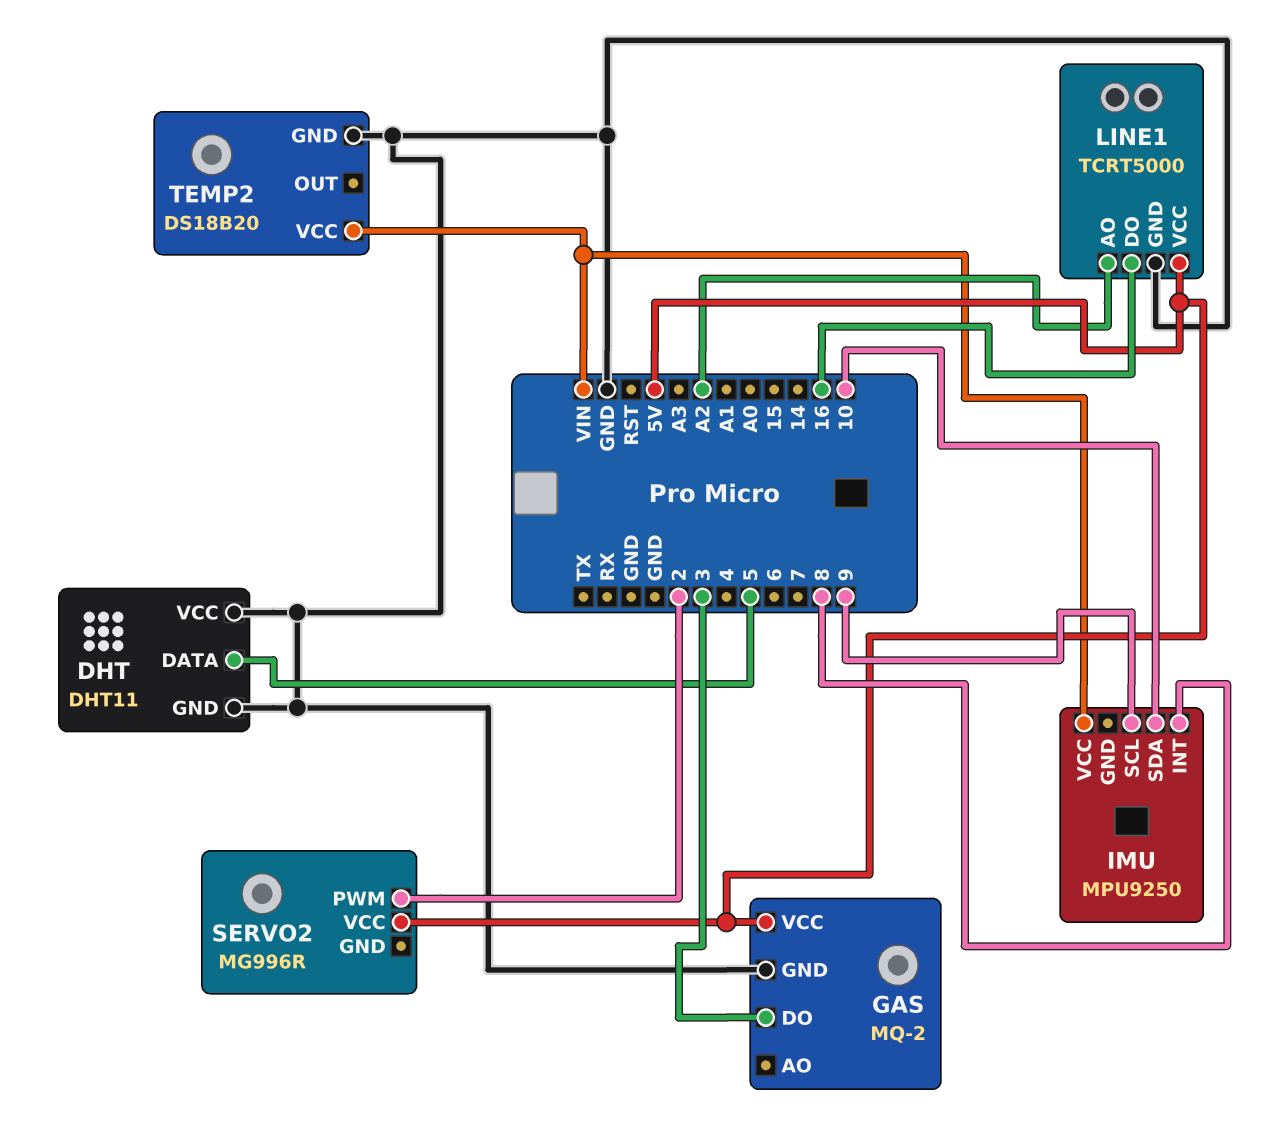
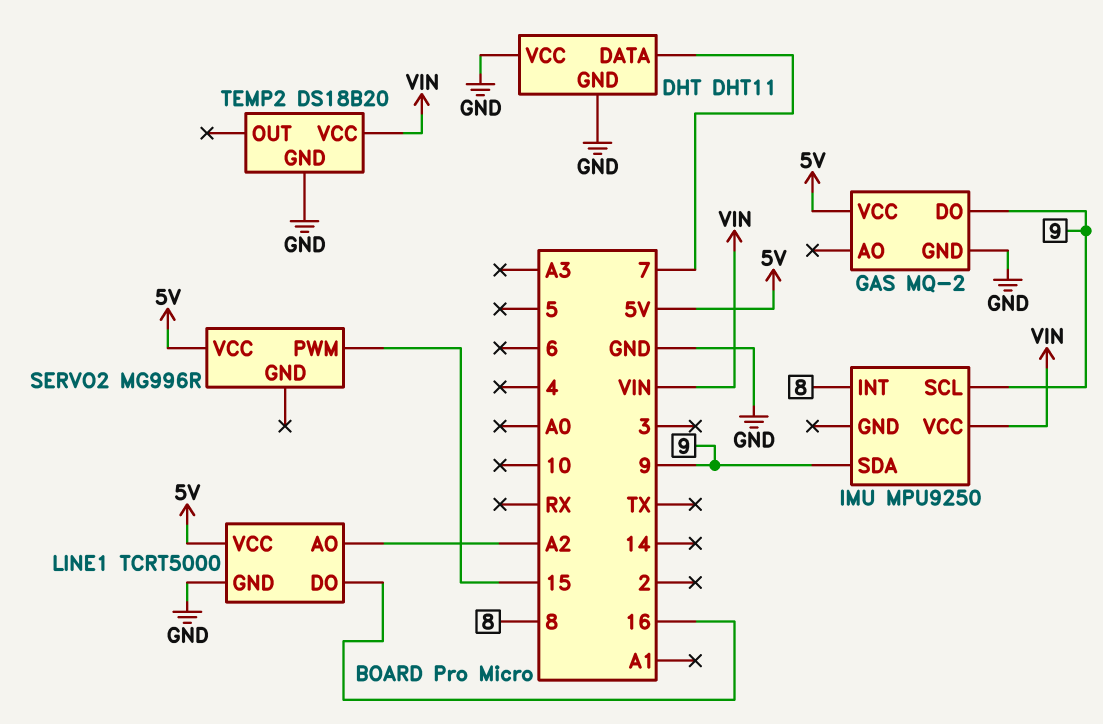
DHT pin DATA: 5 -> 7
GAS pin DO: 3 -> 9
IMU pin SDA: 10 -> 9
SERVO2 pin PWM: 2 -> 15

